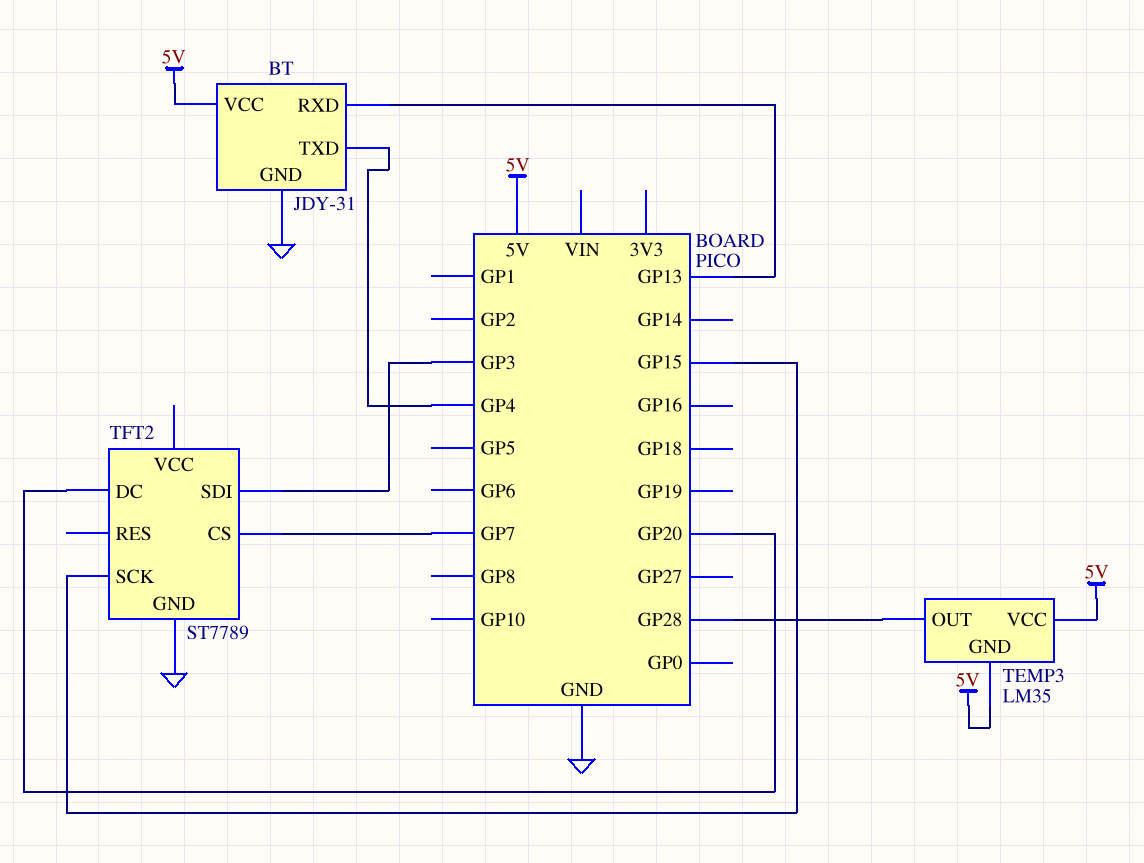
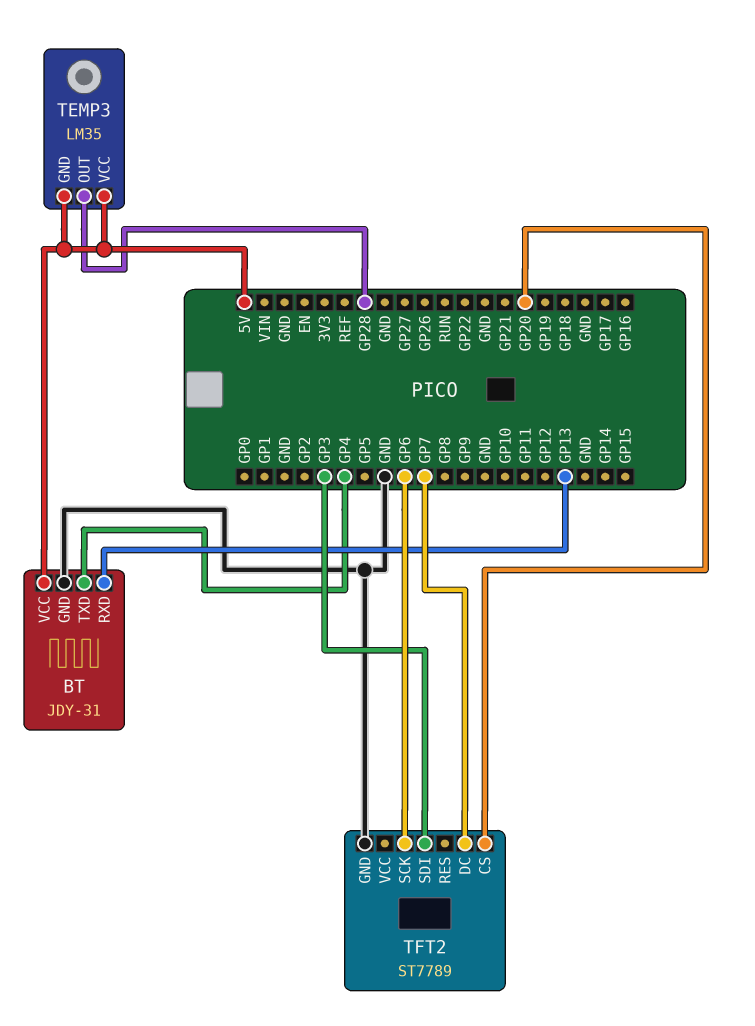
TFT2 pin CS: GP7 -> GP20
TFT2 pin DC: GP20 -> GP7
TFT2 pin SCK: GP15 -> GP6

